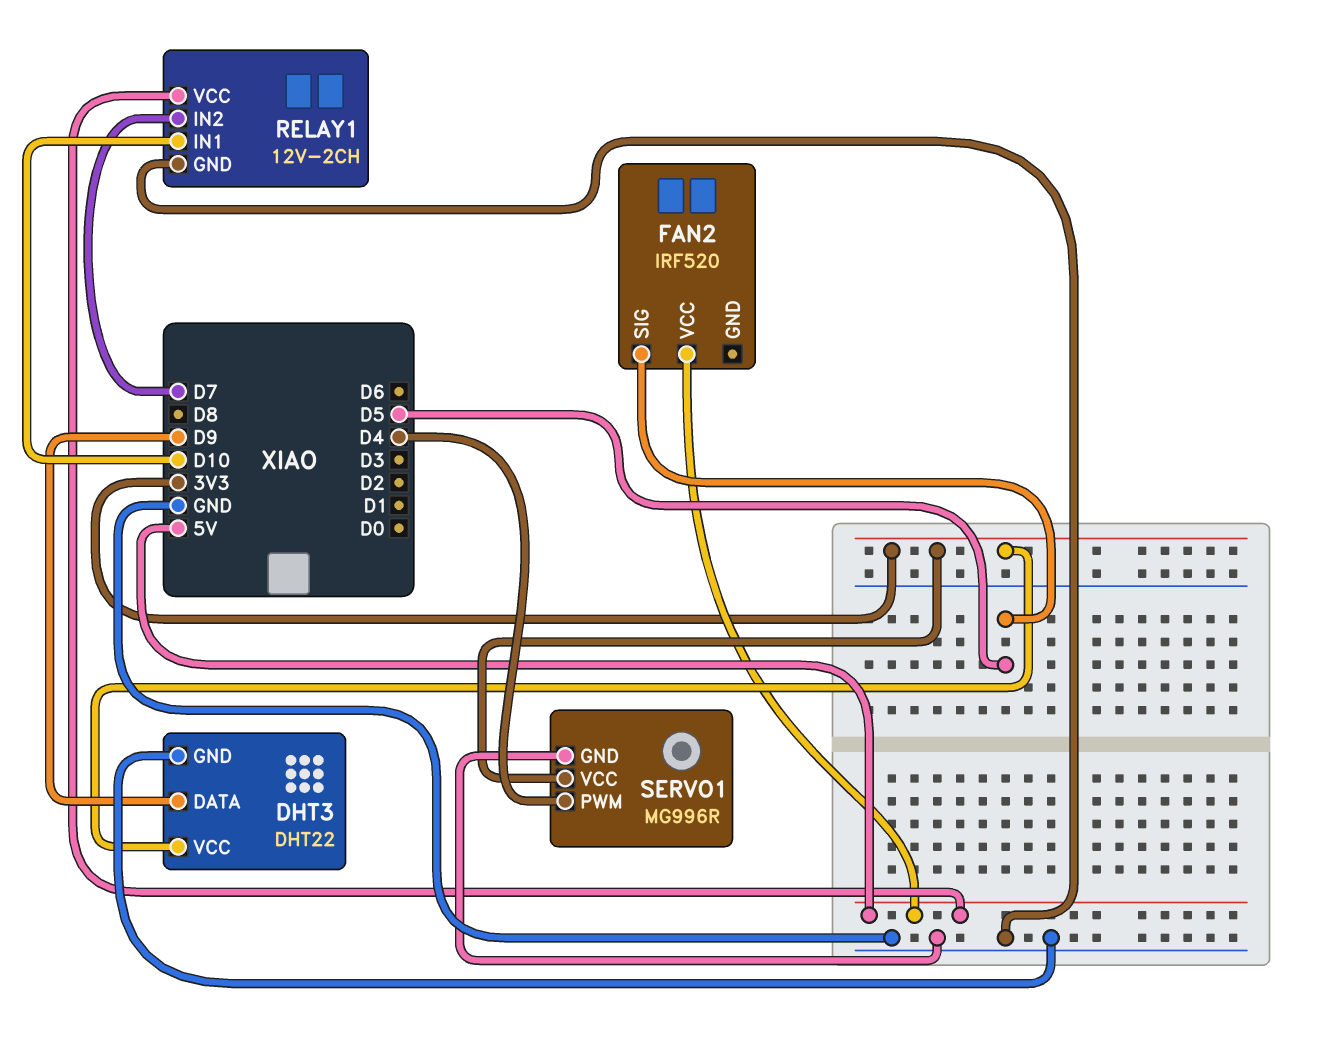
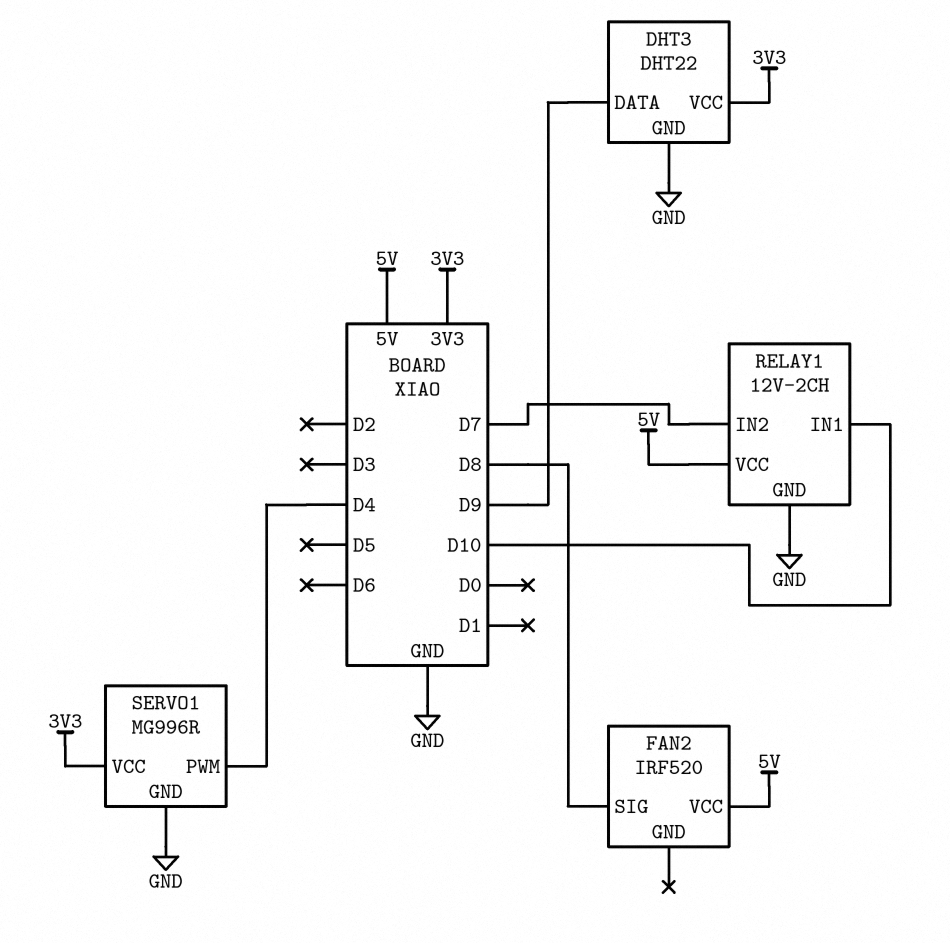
FAN2 pin SIG: D5 -> D8

